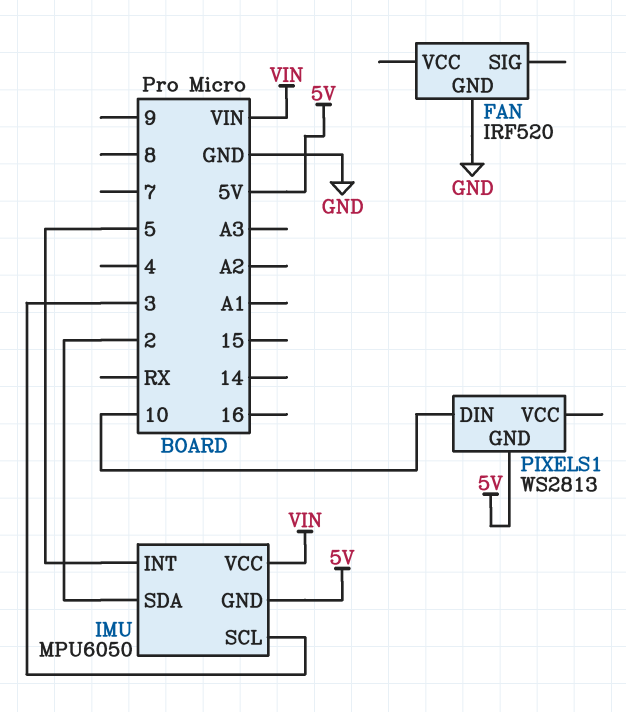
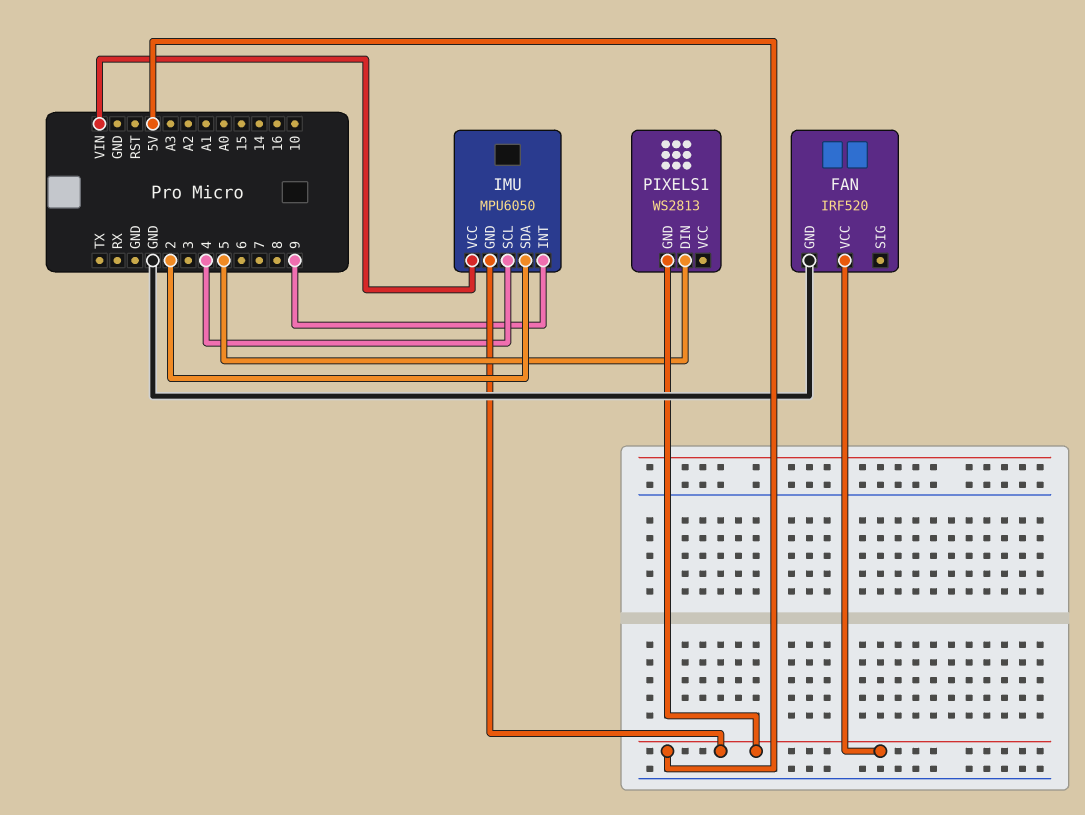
FAN pin VCC: none -> 5V
IMU pin INT: 5 -> 9
IMU pin SCL: 3 -> 4
PIXELS1 pin DIN: 10 -> 5

